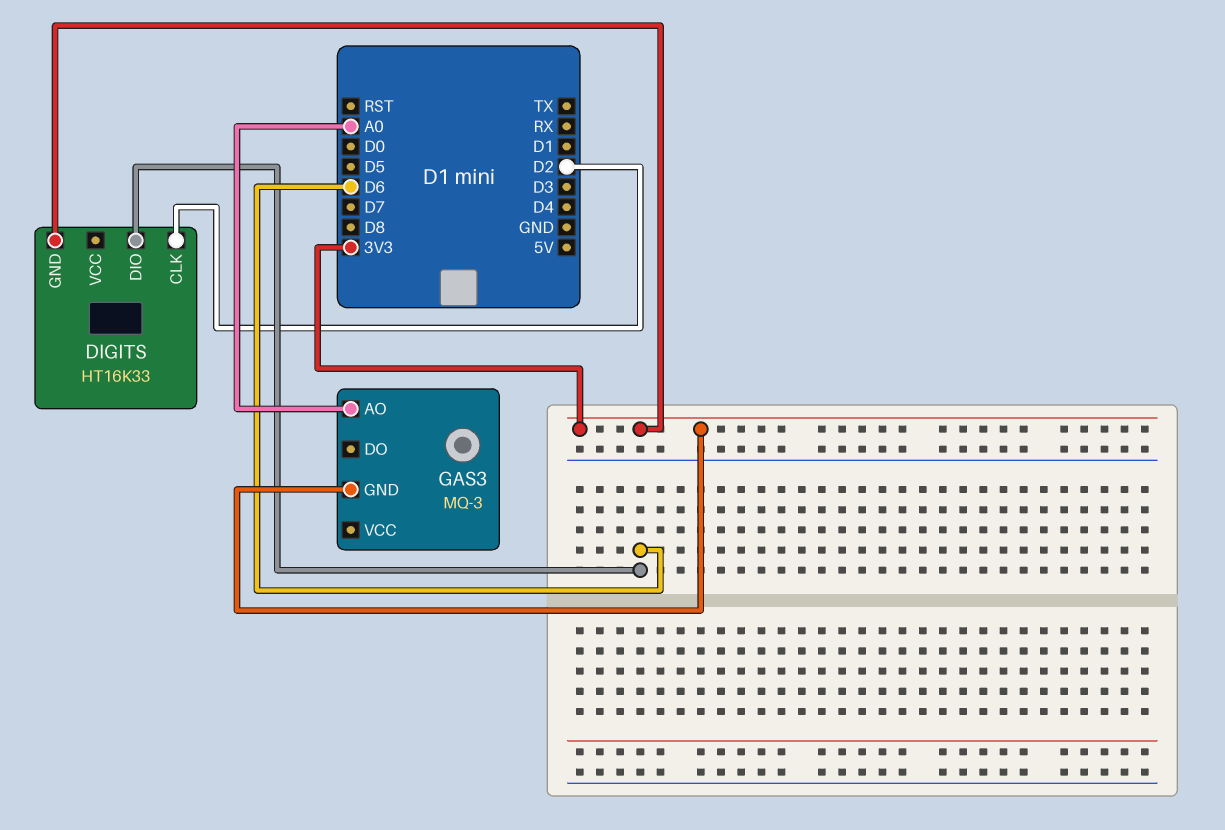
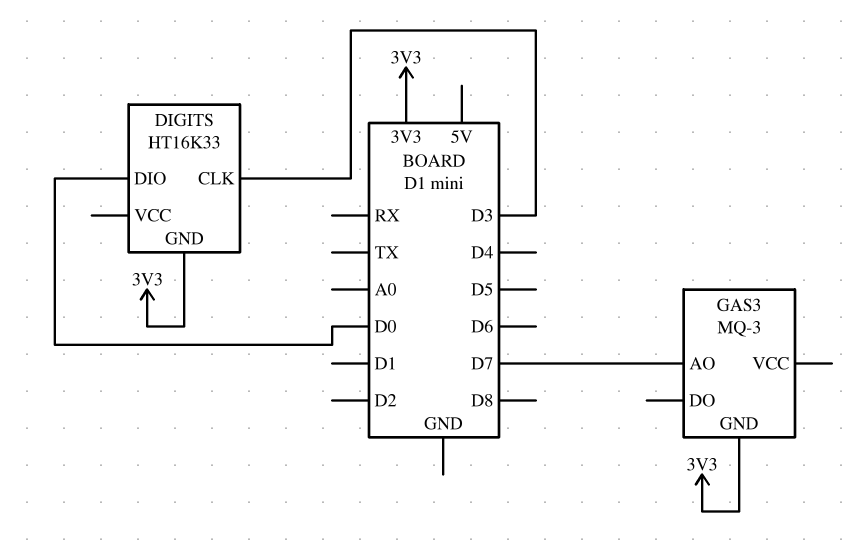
DIGITS pin CLK: D2 -> D3
DIGITS pin DIO: D6 -> D0
GAS3 pin AO: A0 -> D7

